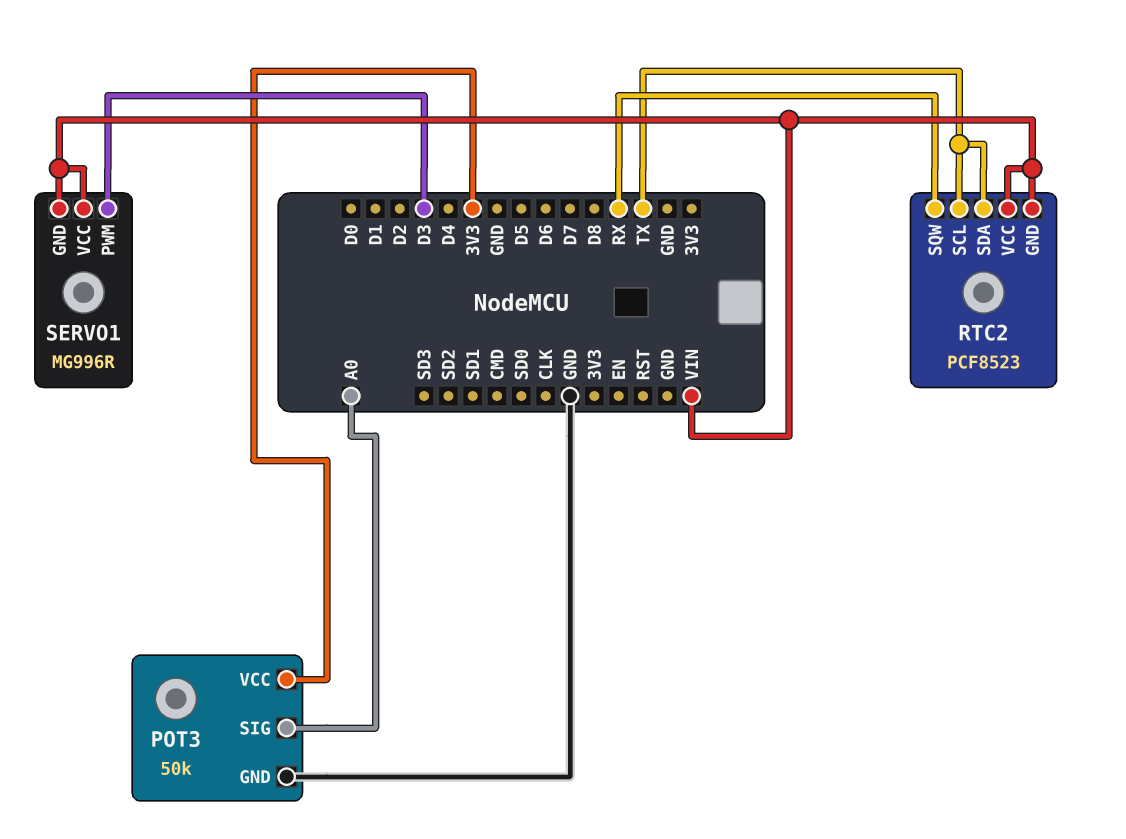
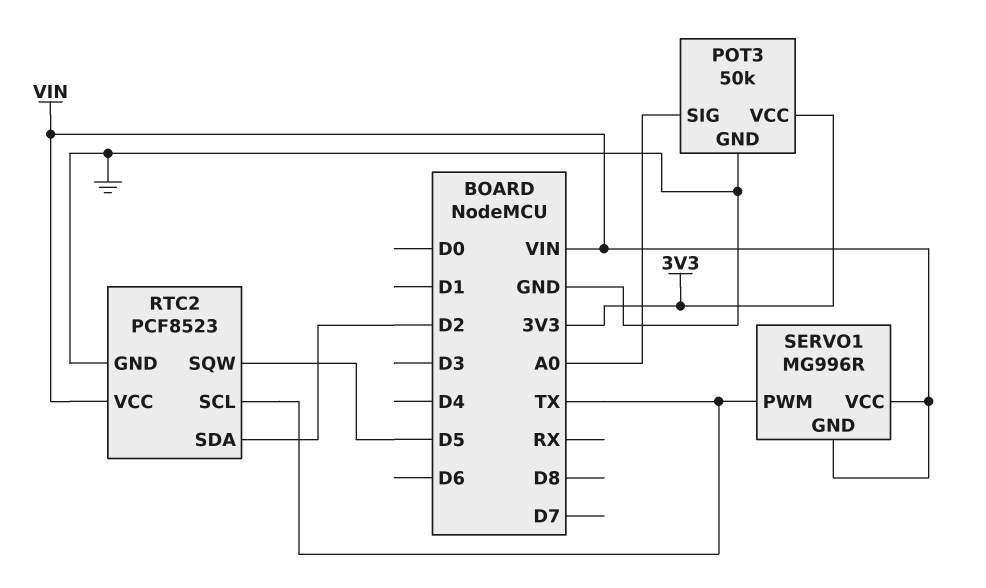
RTC2 pin GND: VIN -> GND
RTC2 pin SDA: TX -> D2
RTC2 pin SQW: RX -> D5
SERVO1 pin PWM: D3 -> TX

